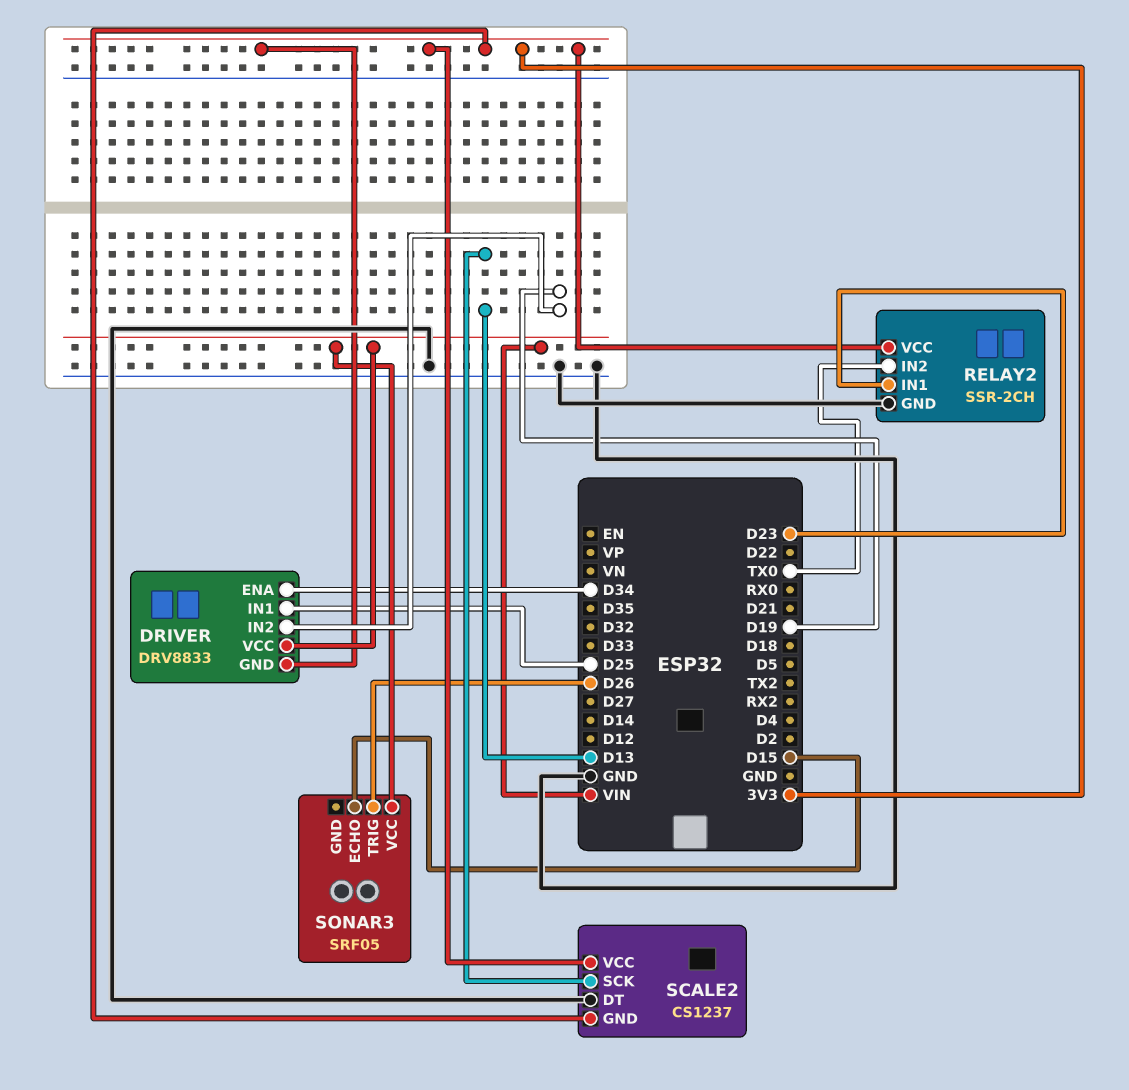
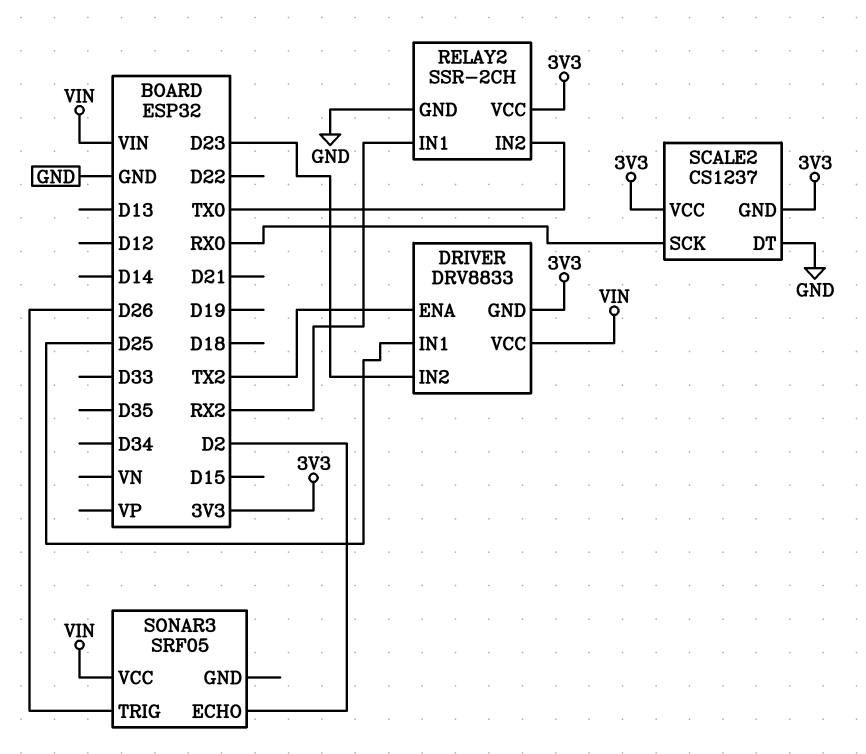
DRIVER pin ENA: D34 -> TX2
DRIVER pin IN2: D19 -> D23
RELAY2 pin IN1: D23 -> RX2
SCALE2 pin SCK: D13 -> RX0
SONAR3 pin ECHO: D15 -> D2

